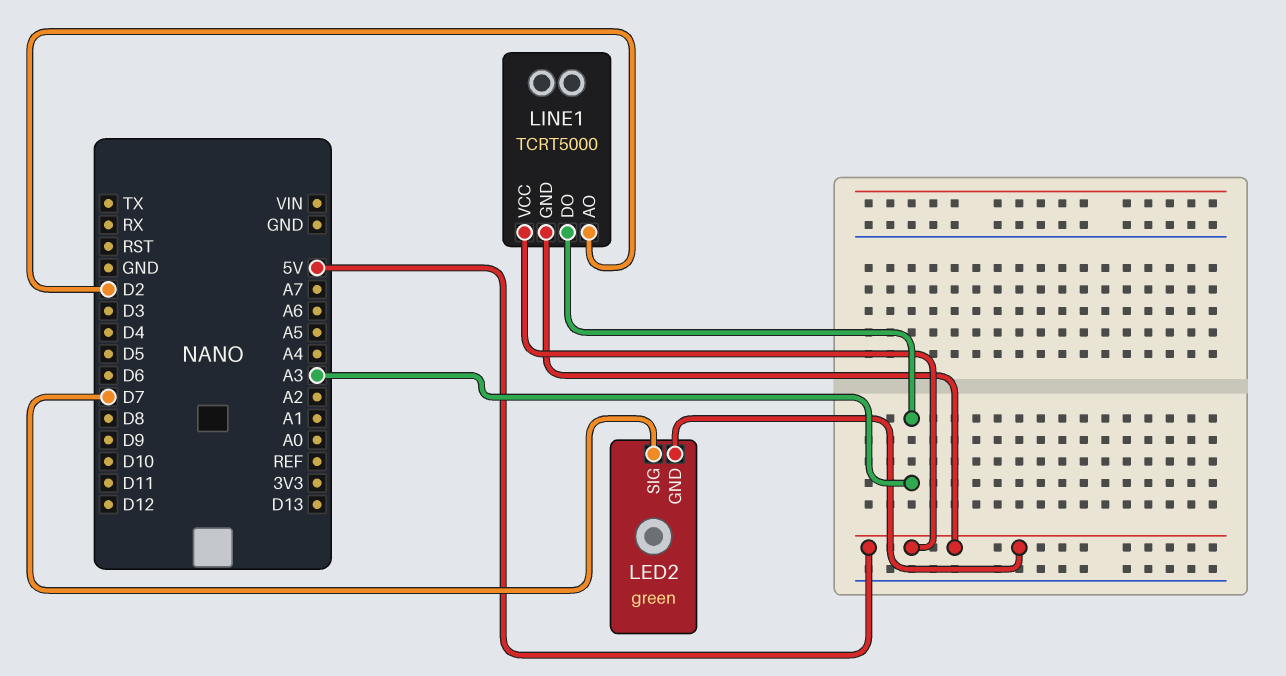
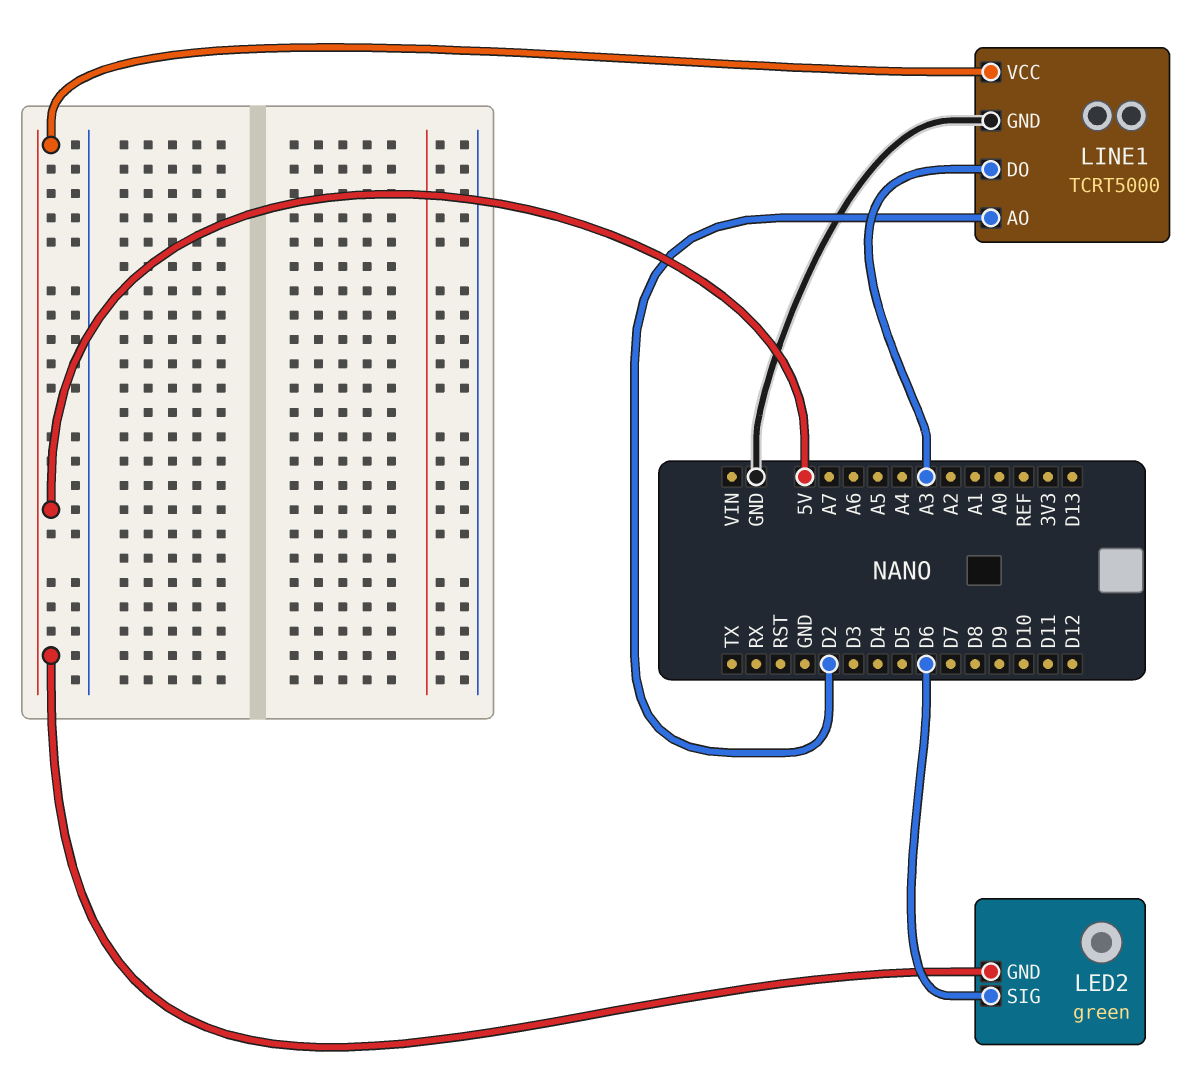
LED2 pin SIG: D7 -> D6
LINE1 pin GND: 5V -> GND

